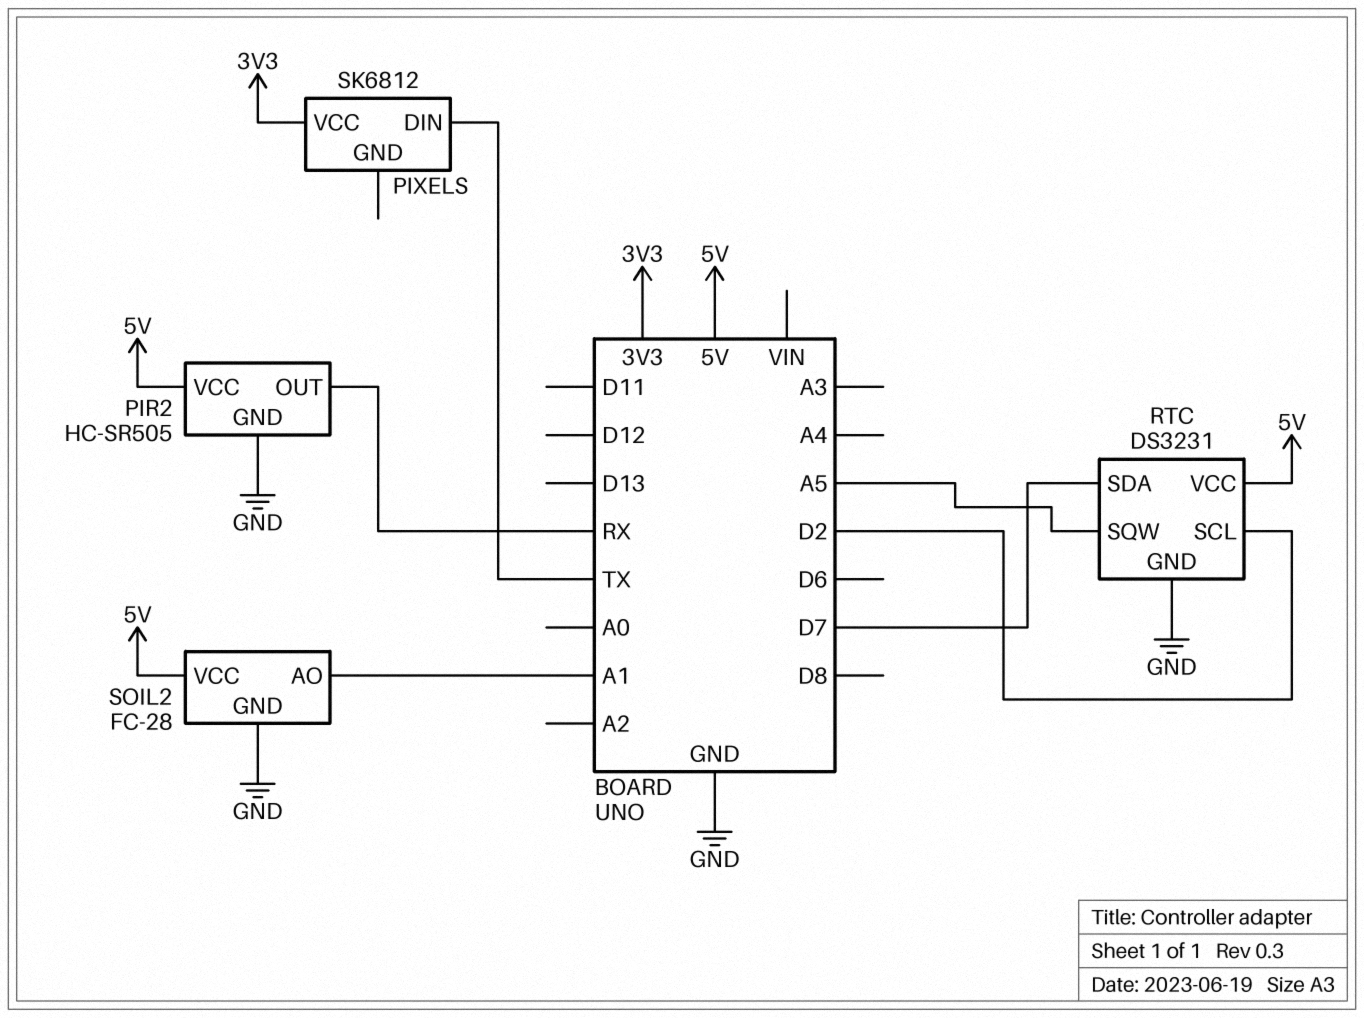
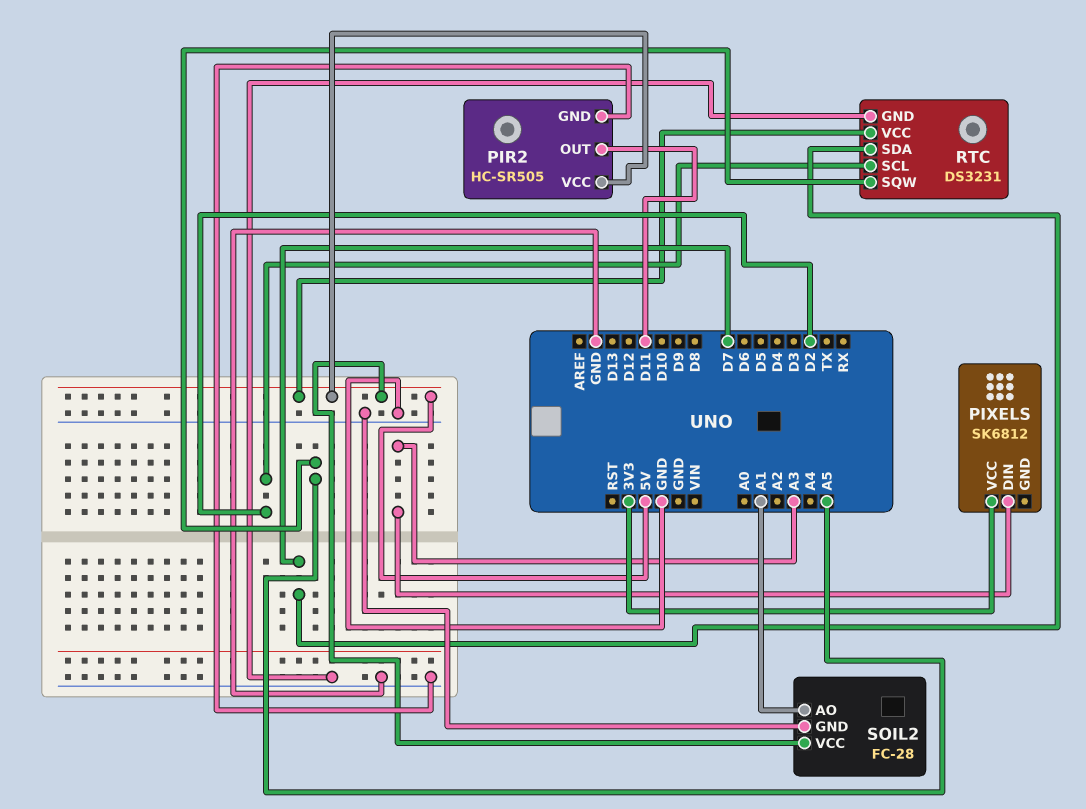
PIR2 pin OUT: RX -> D11
PIXELS pin DIN: TX -> A3

